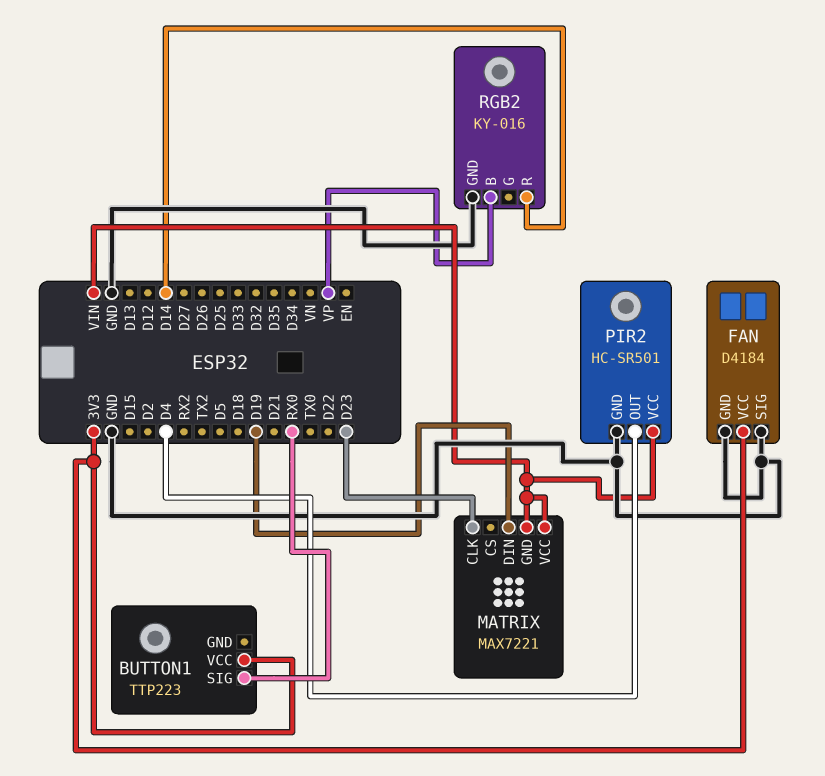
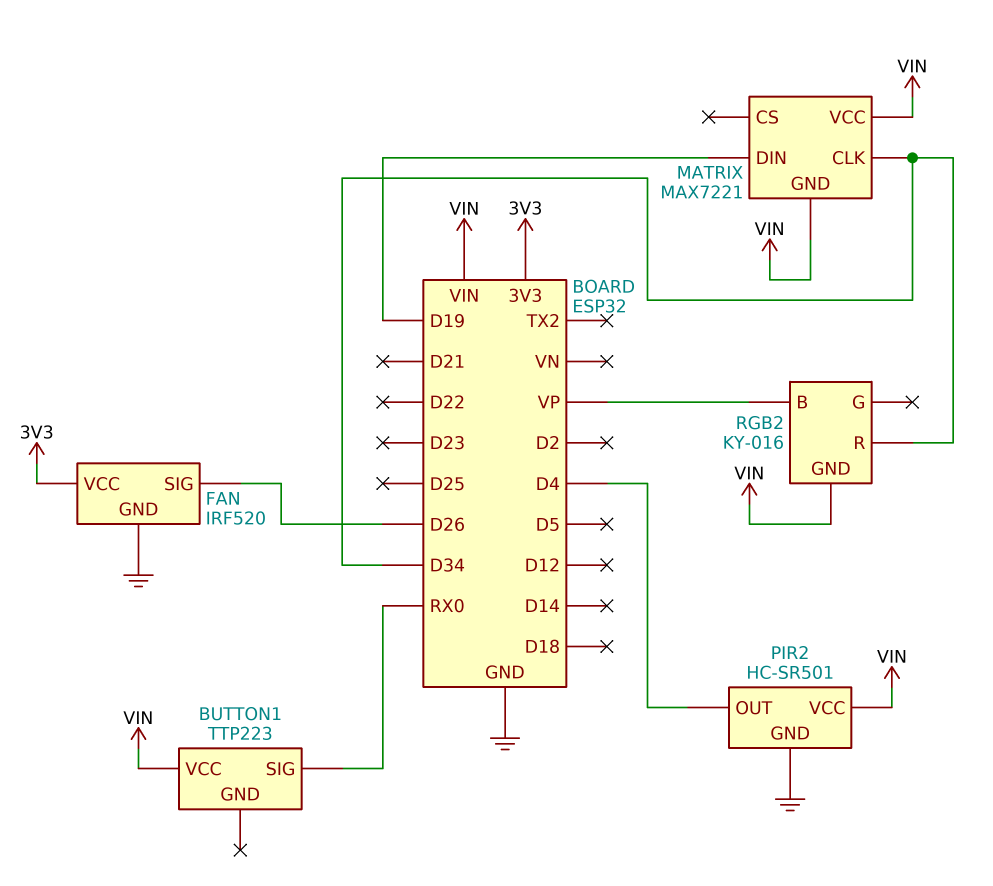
BUTTON1 pin VCC: 3V3 -> VIN
FAN: D4184 -> IRF520
FAN pin SIG: GND -> D26
MATRIX pin CLK: D23 -> D34
RGB2 pin GND: GND -> VIN
RGB2 pin R: D14 -> D34

